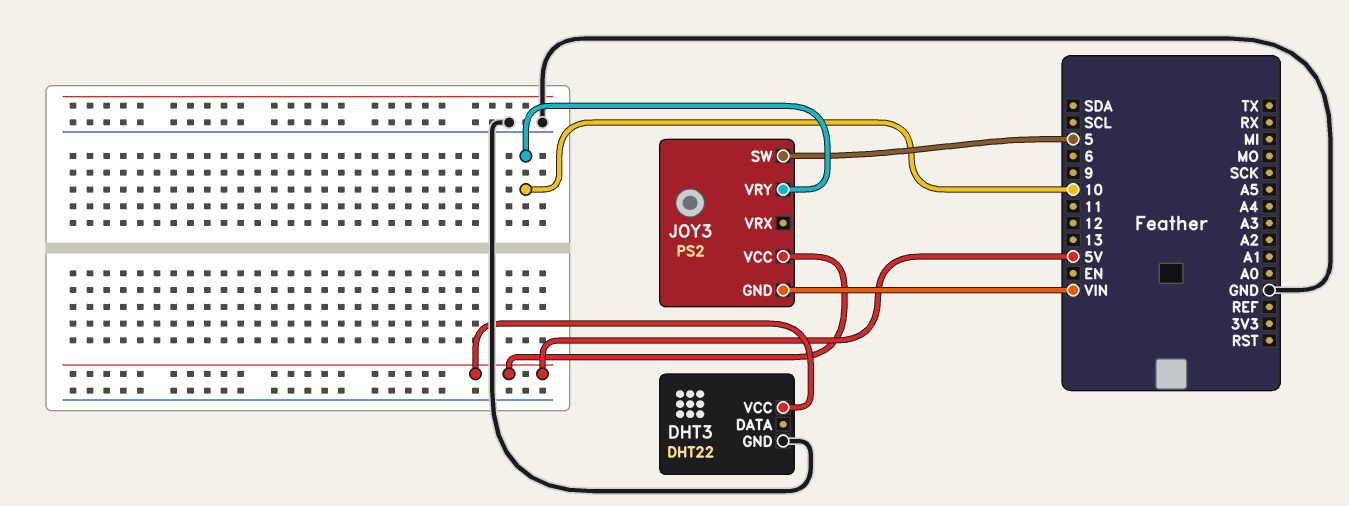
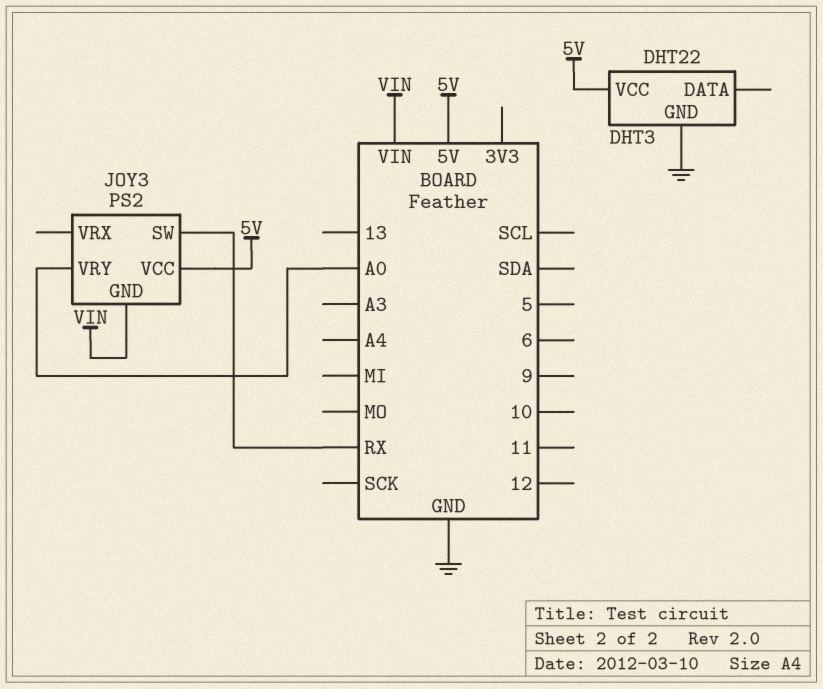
JOY3 pin SW: 5 -> RX
JOY3 pin VRY: 10 -> A0

